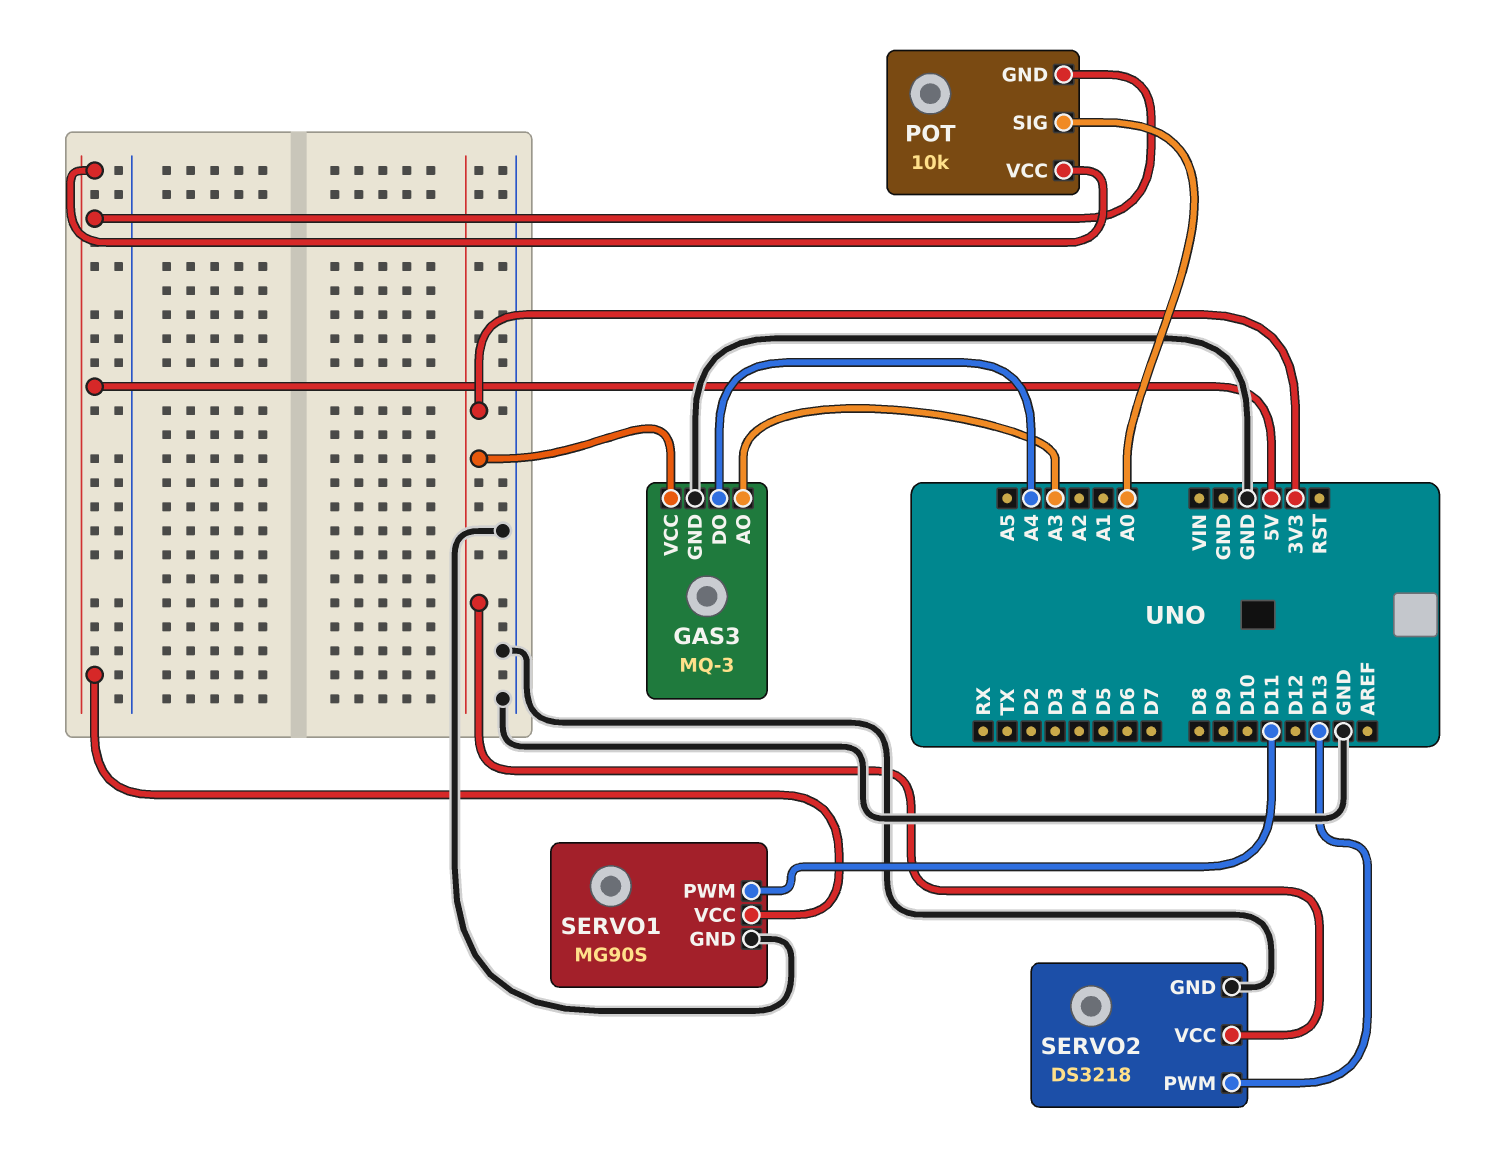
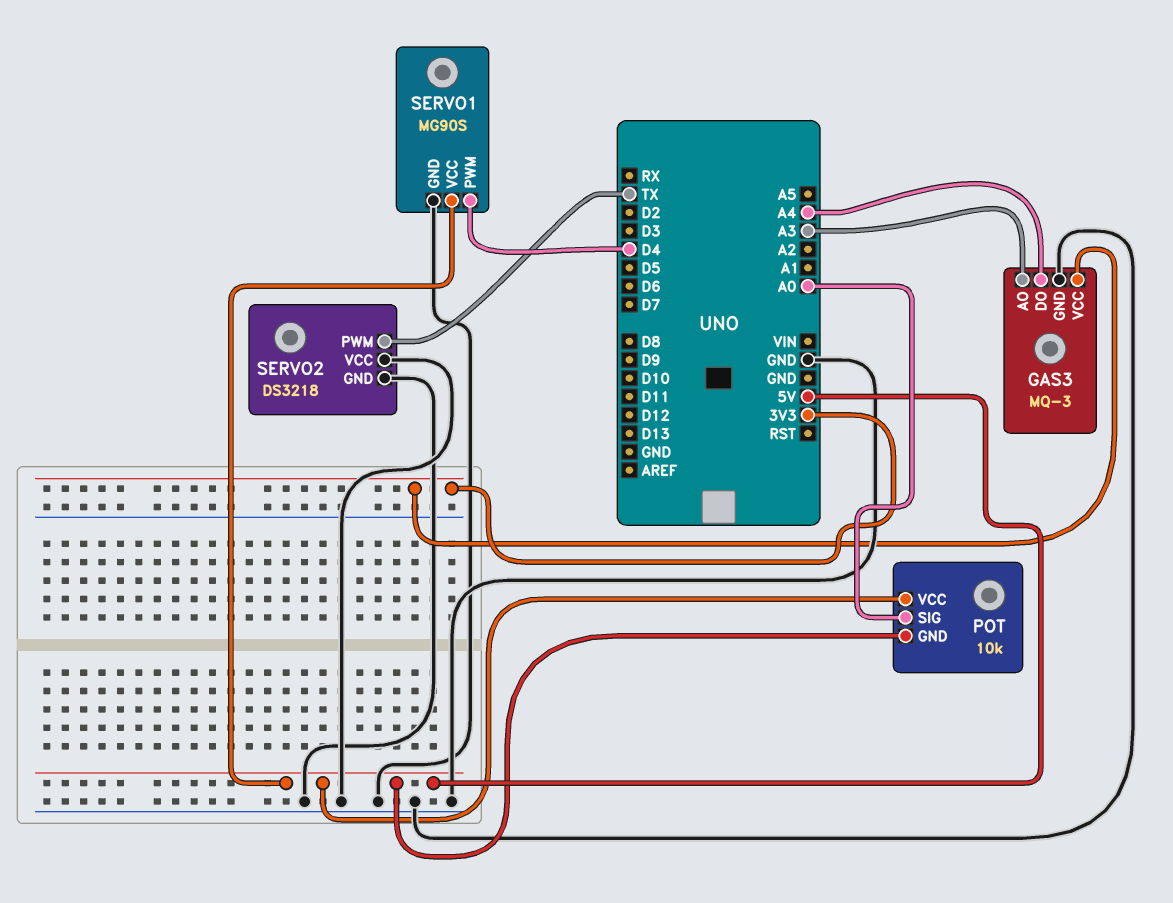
SERVO1 pin PWM: D11 -> D4
SERVO2 pin PWM: D13 -> TX
SERVO2 pin VCC: 3V3 -> GND

